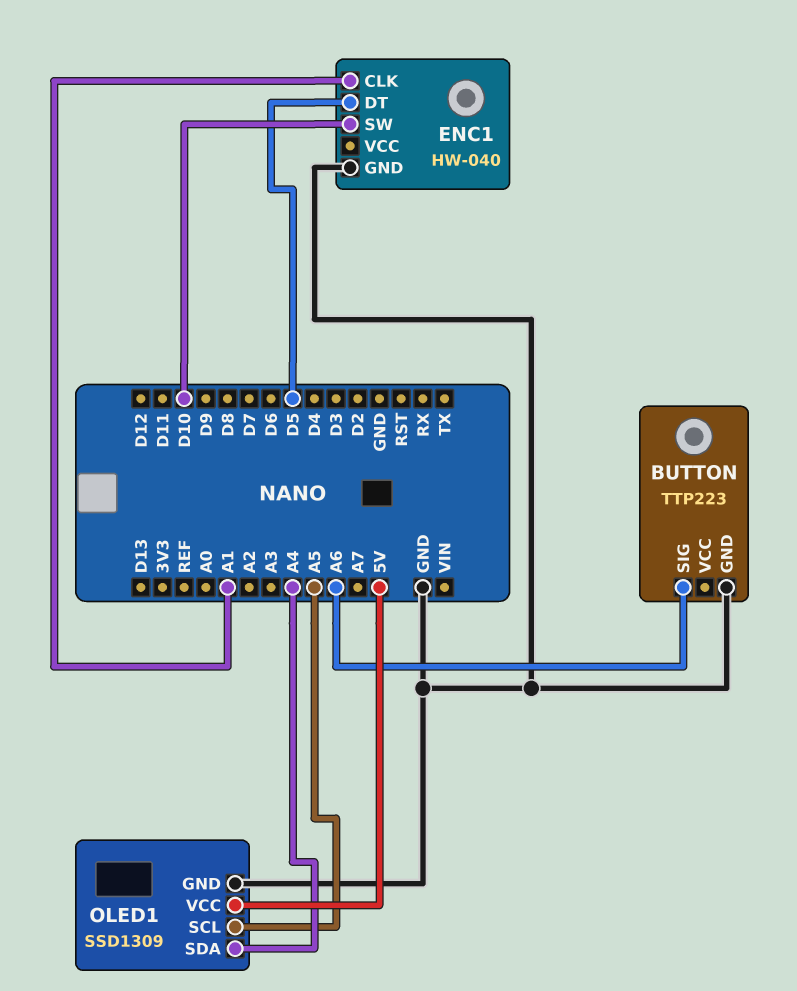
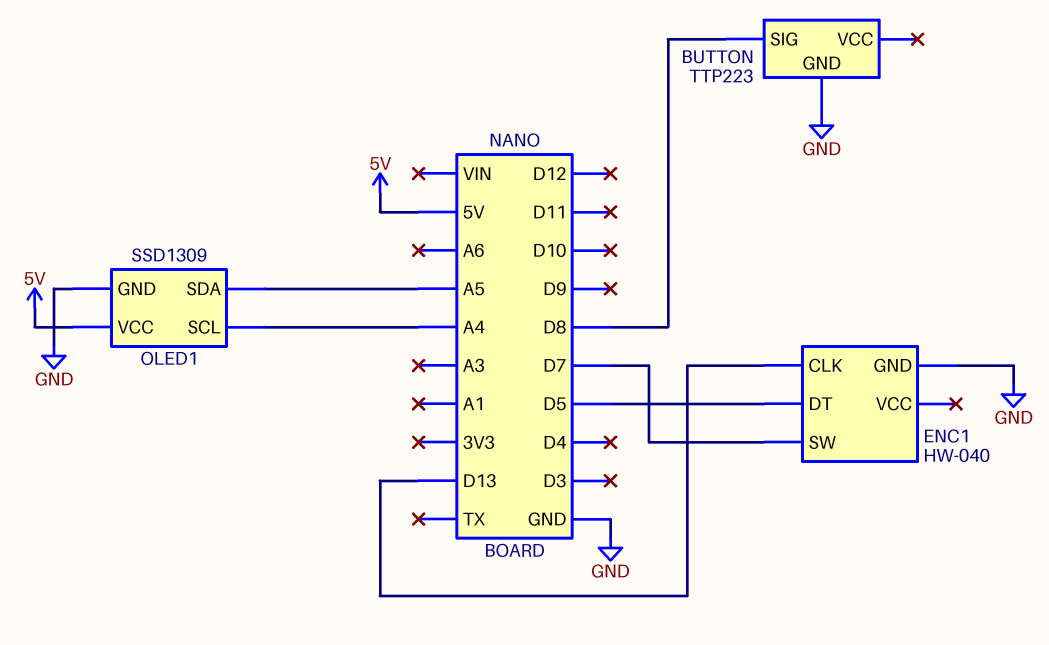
BUTTON pin SIG: A6 -> D8
ENC1 pin CLK: A1 -> D13
ENC1 pin SW: D10 -> D7
OLED1 pin SCL: A5 -> A4
OLED1 pin SDA: A4 -> A5

